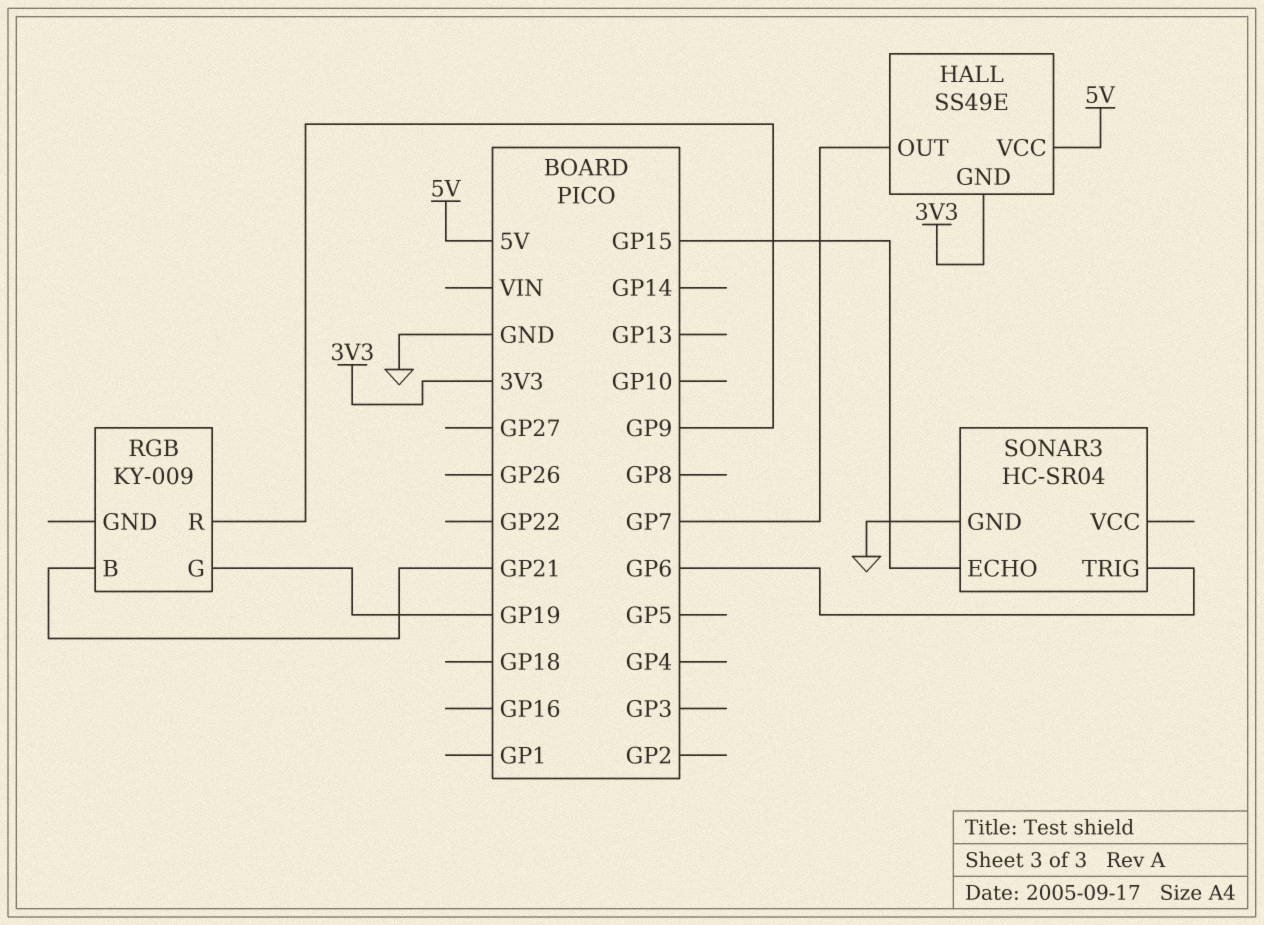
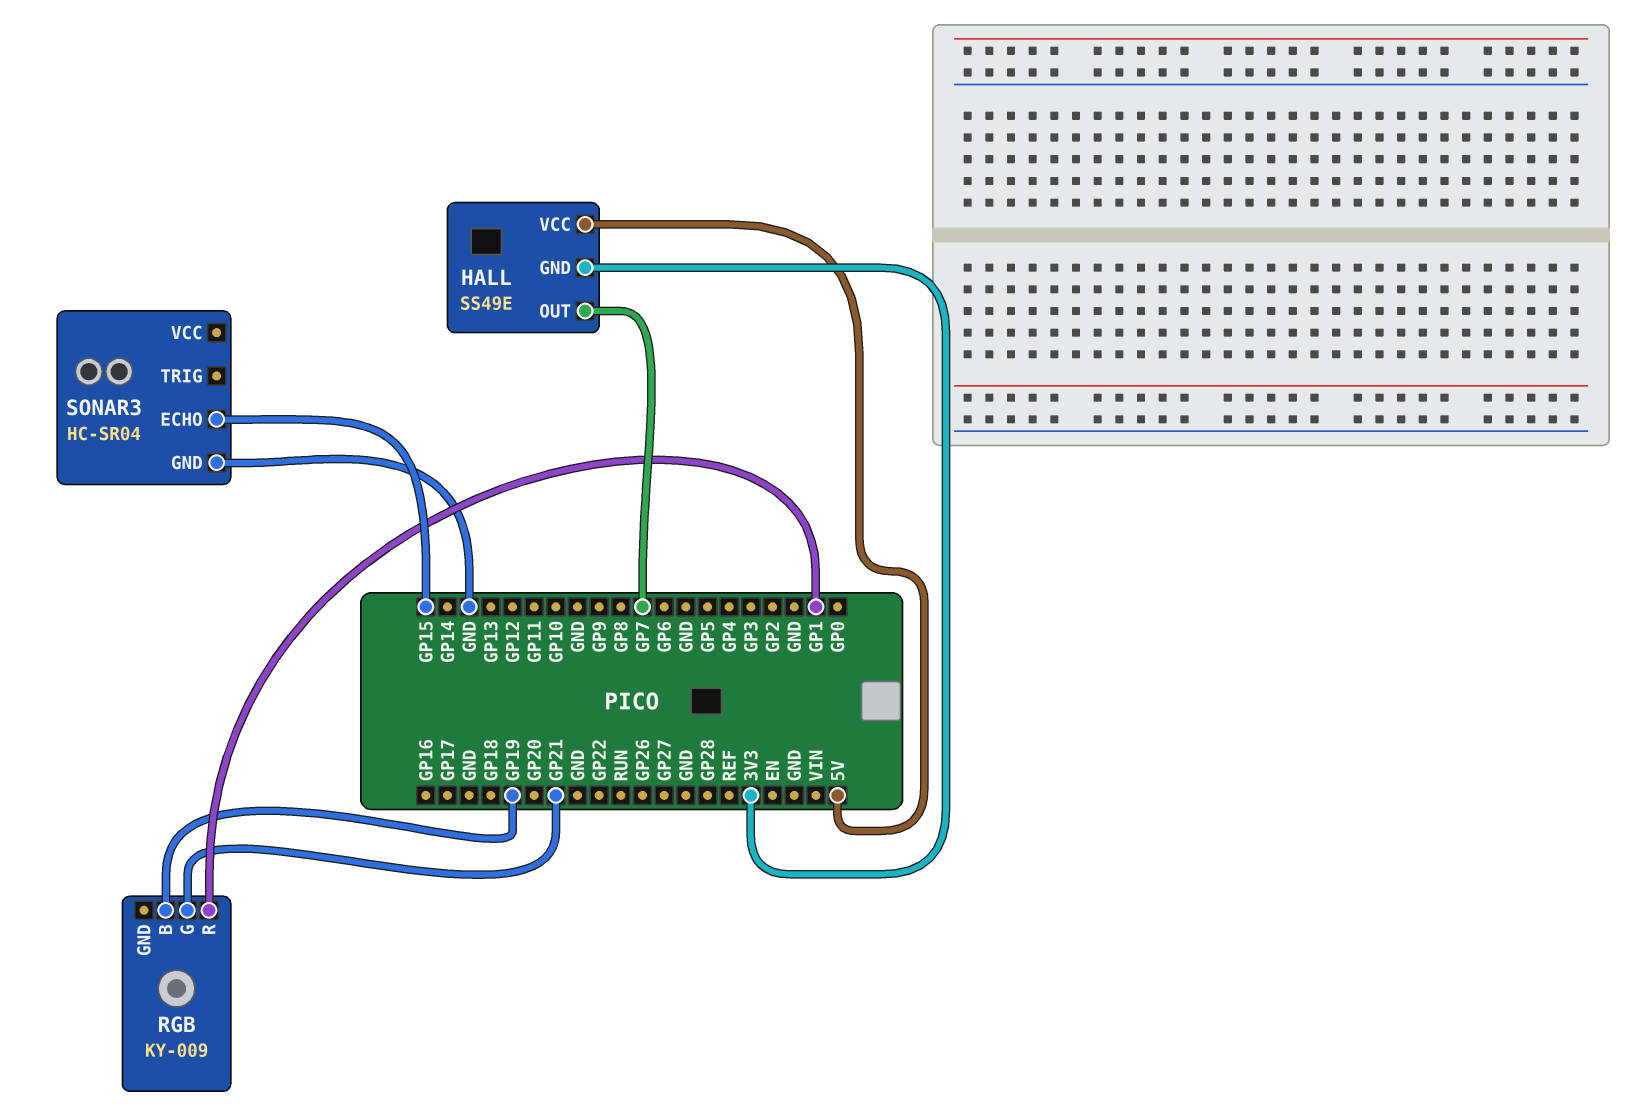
RGB pin B: GP21 -> GP19
RGB pin G: GP19 -> GP21
RGB pin R: GP9 -> GP1
SONAR3 pin TRIG: GP6 -> none

